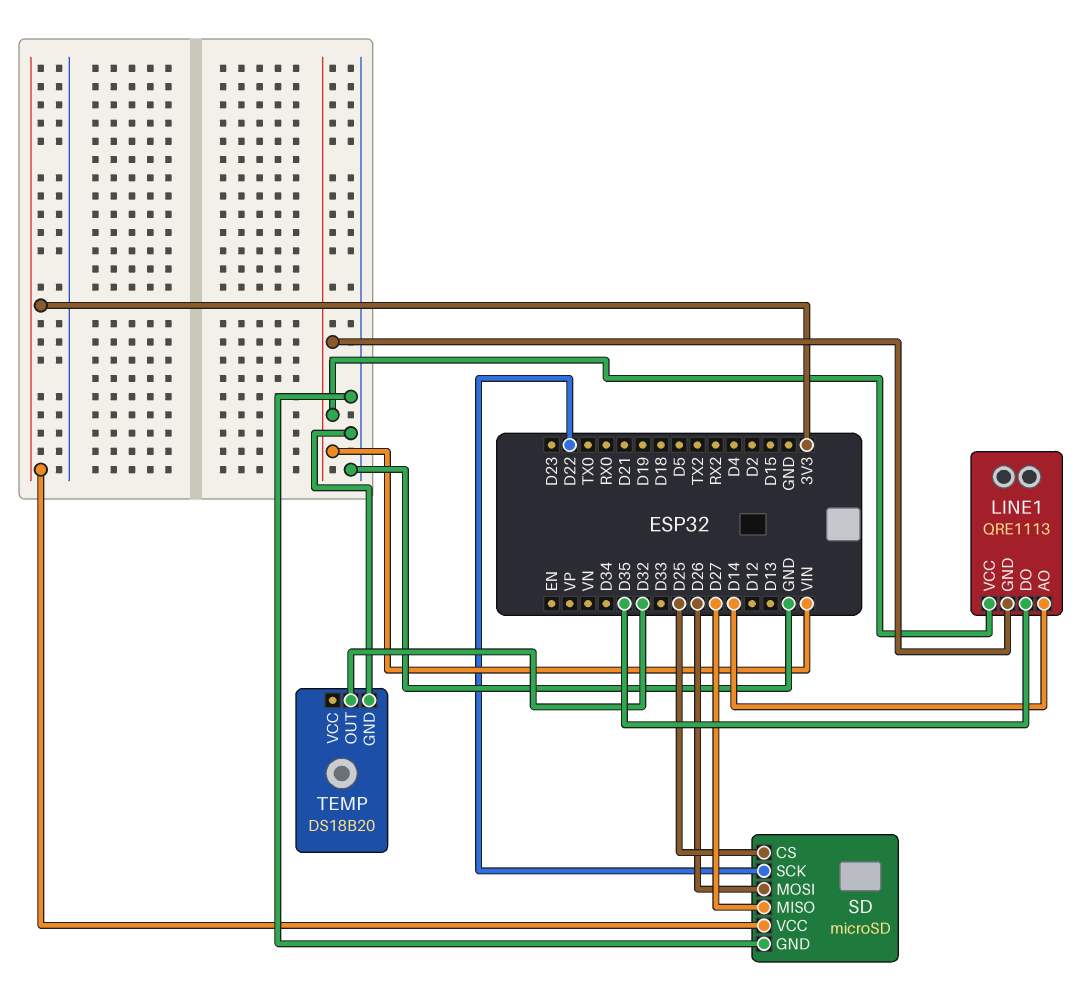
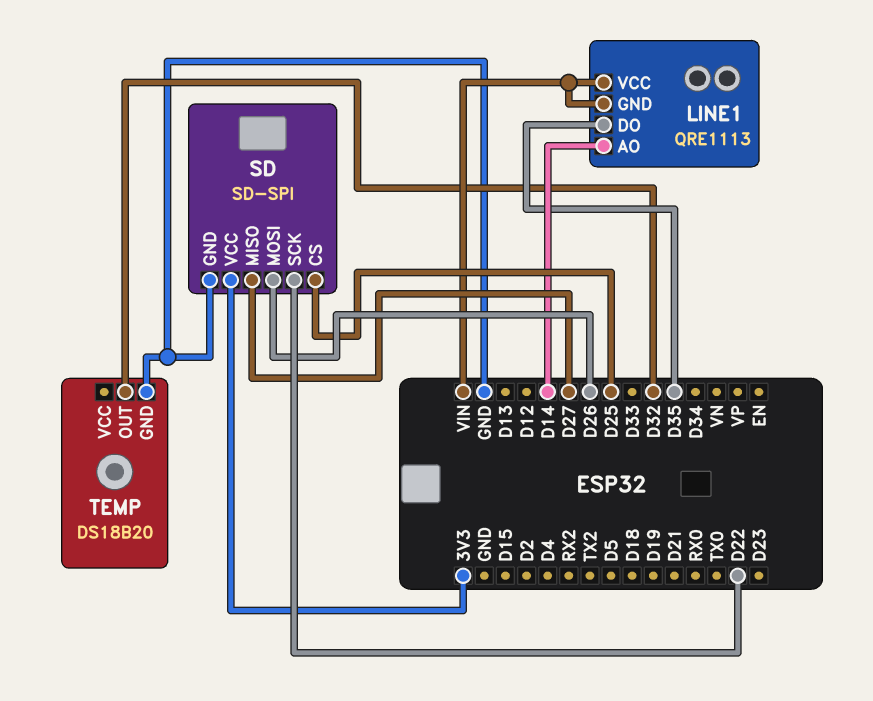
SD: microSD -> SD-SPI

